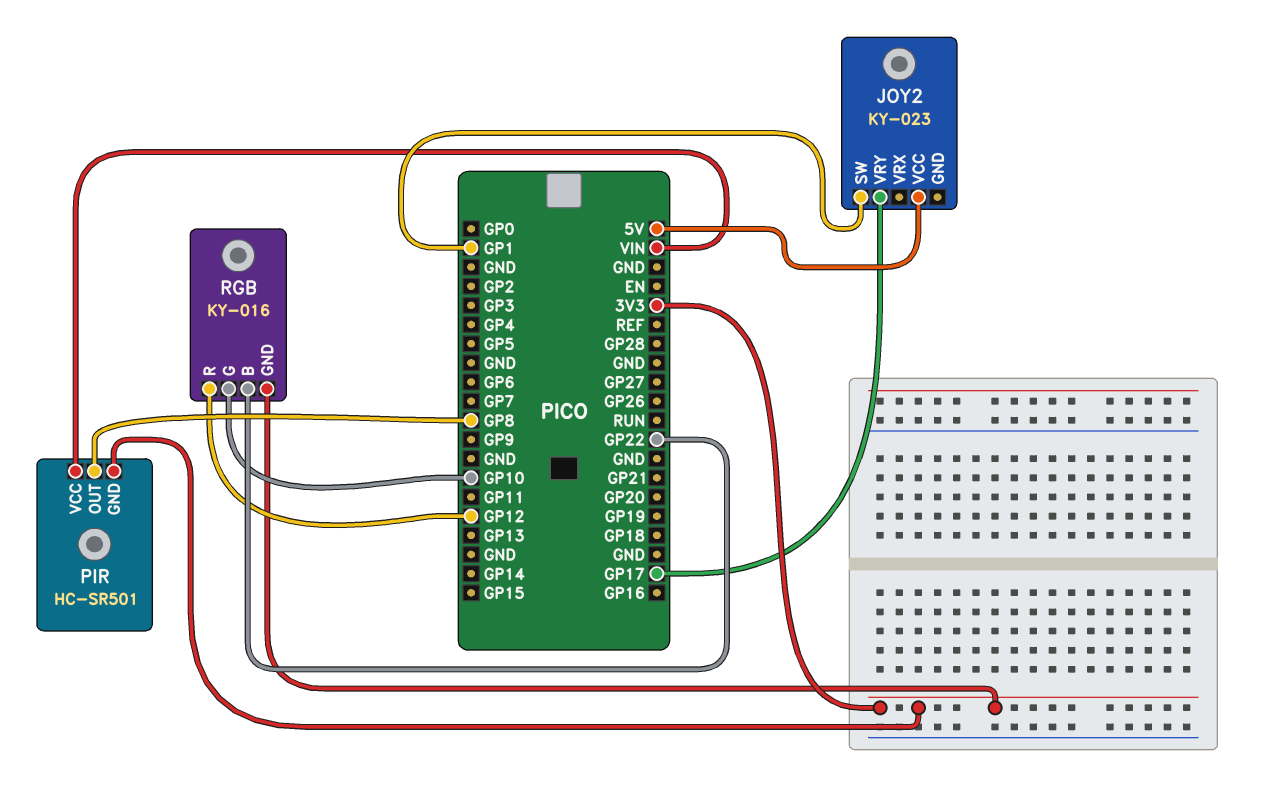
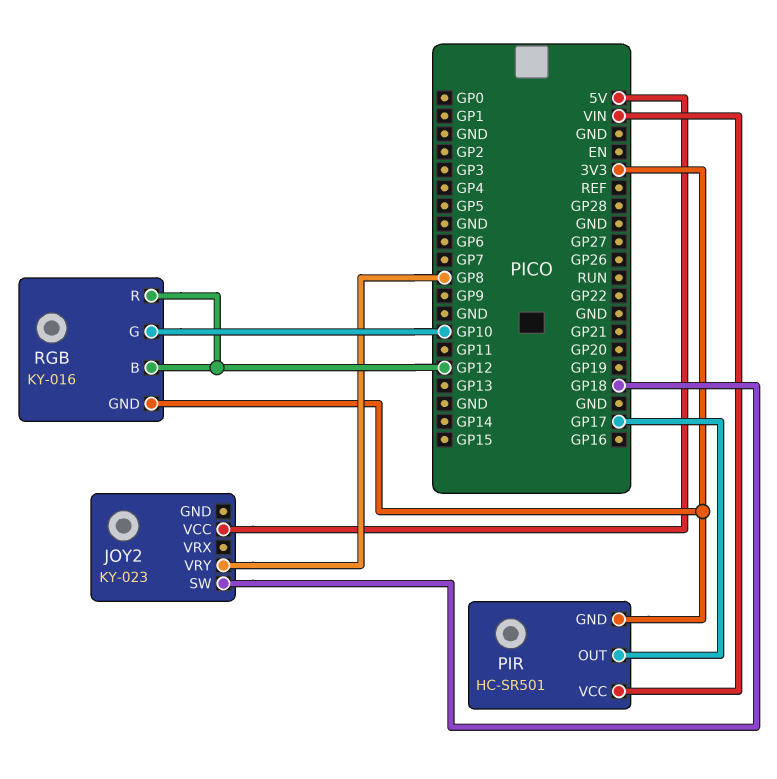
JOY2 pin SW: GP1 -> GP18
JOY2 pin VRY: GP17 -> GP8
PIR pin OUT: GP8 -> GP17
RGB pin B: GP22 -> GP12

